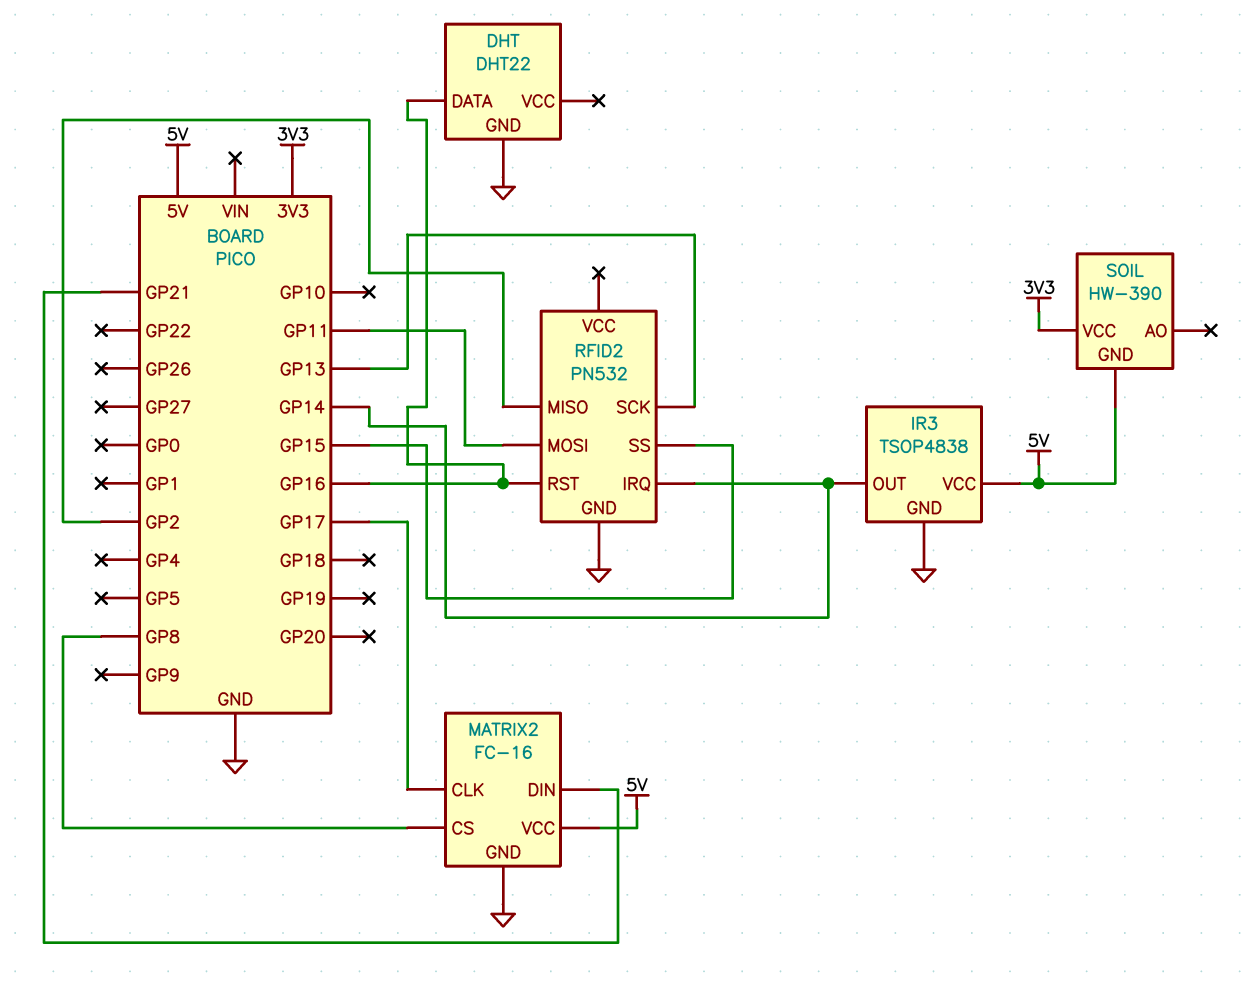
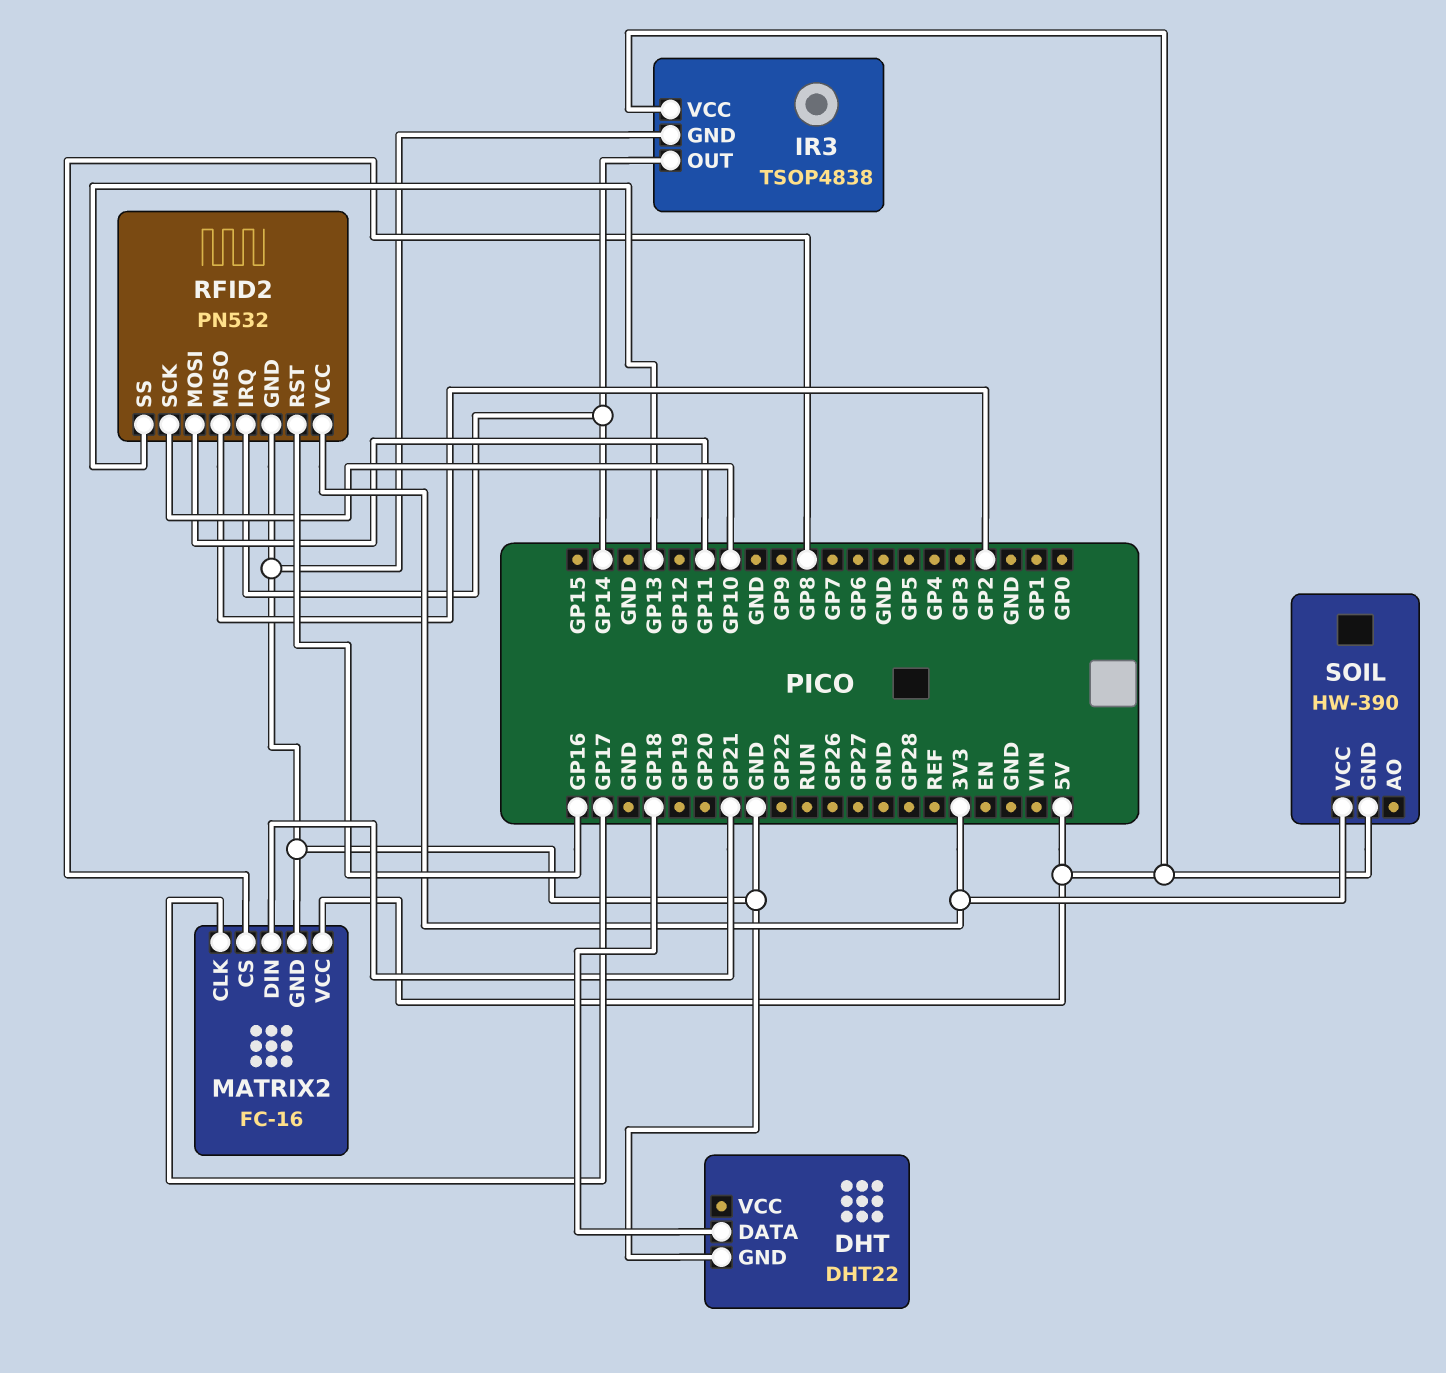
DHT pin DATA: GP16 -> GP18
RFID2 pin SCK: GP13 -> GP10
RFID2 pin SS: GP15 -> GP13
RFID2 pin VCC: none -> 3V3

